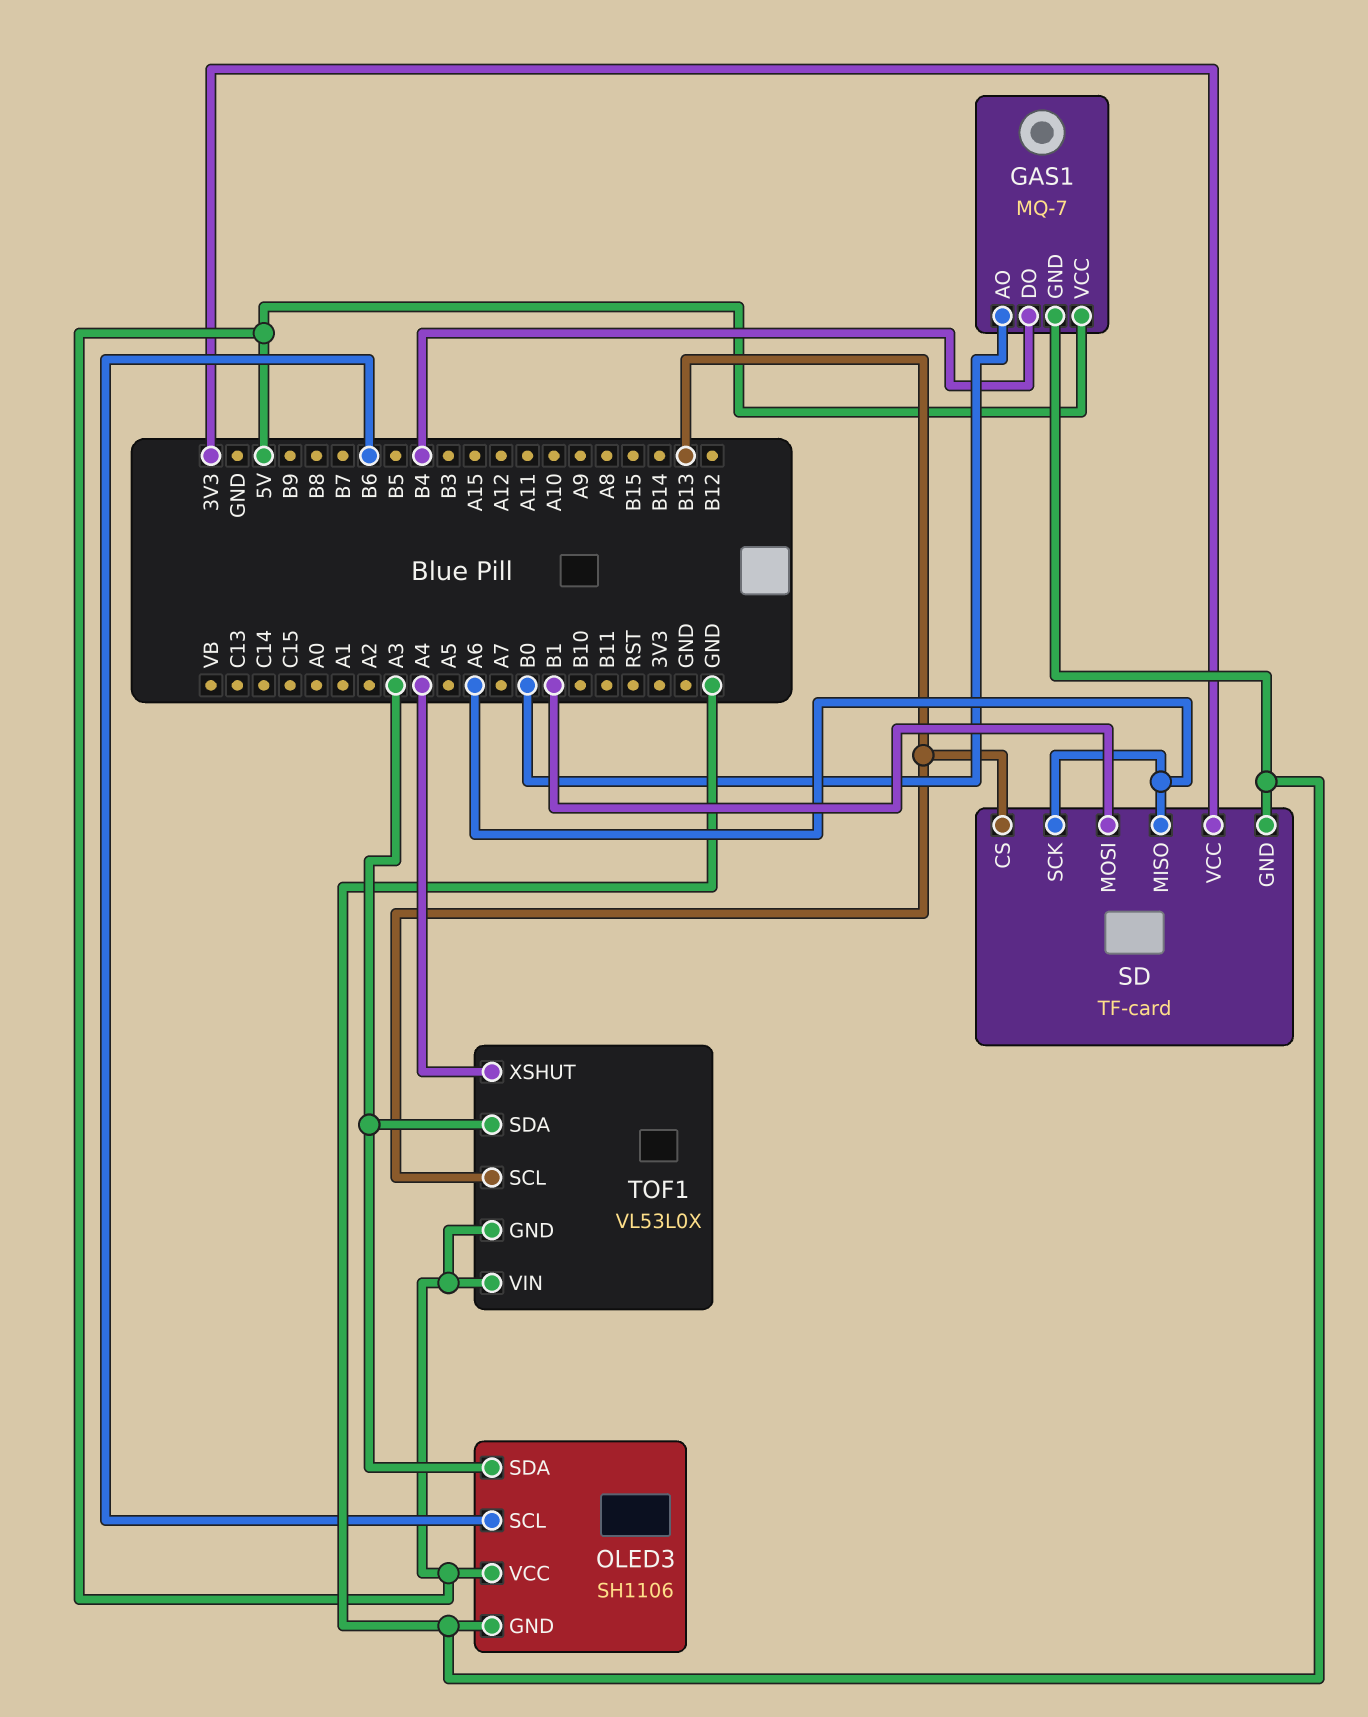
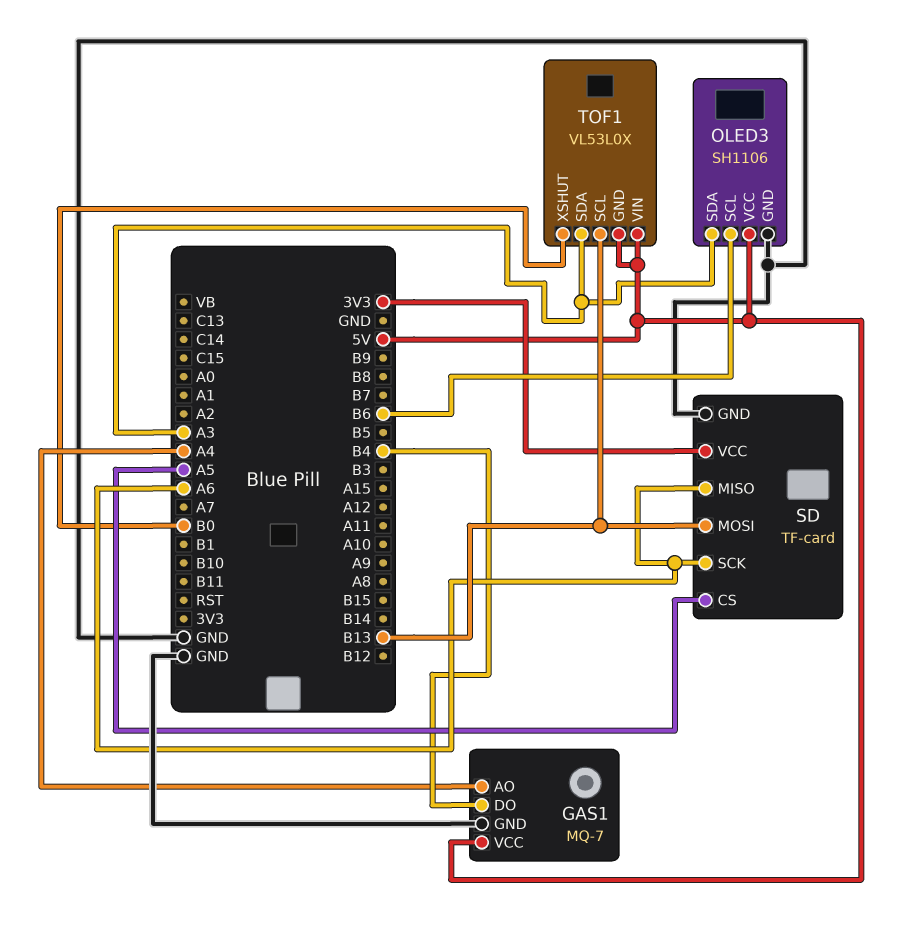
GAS1 pin AO: B0 -> A4
SD pin CS: B13 -> A5
SD pin MOSI: B1 -> B13
TOF1 pin XSHUT: A4 -> B0

